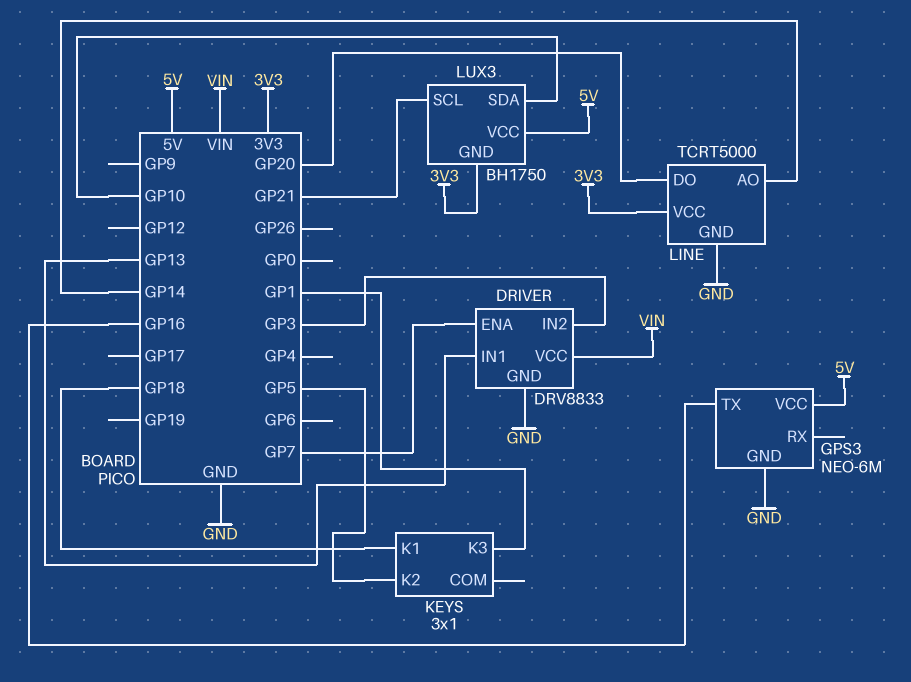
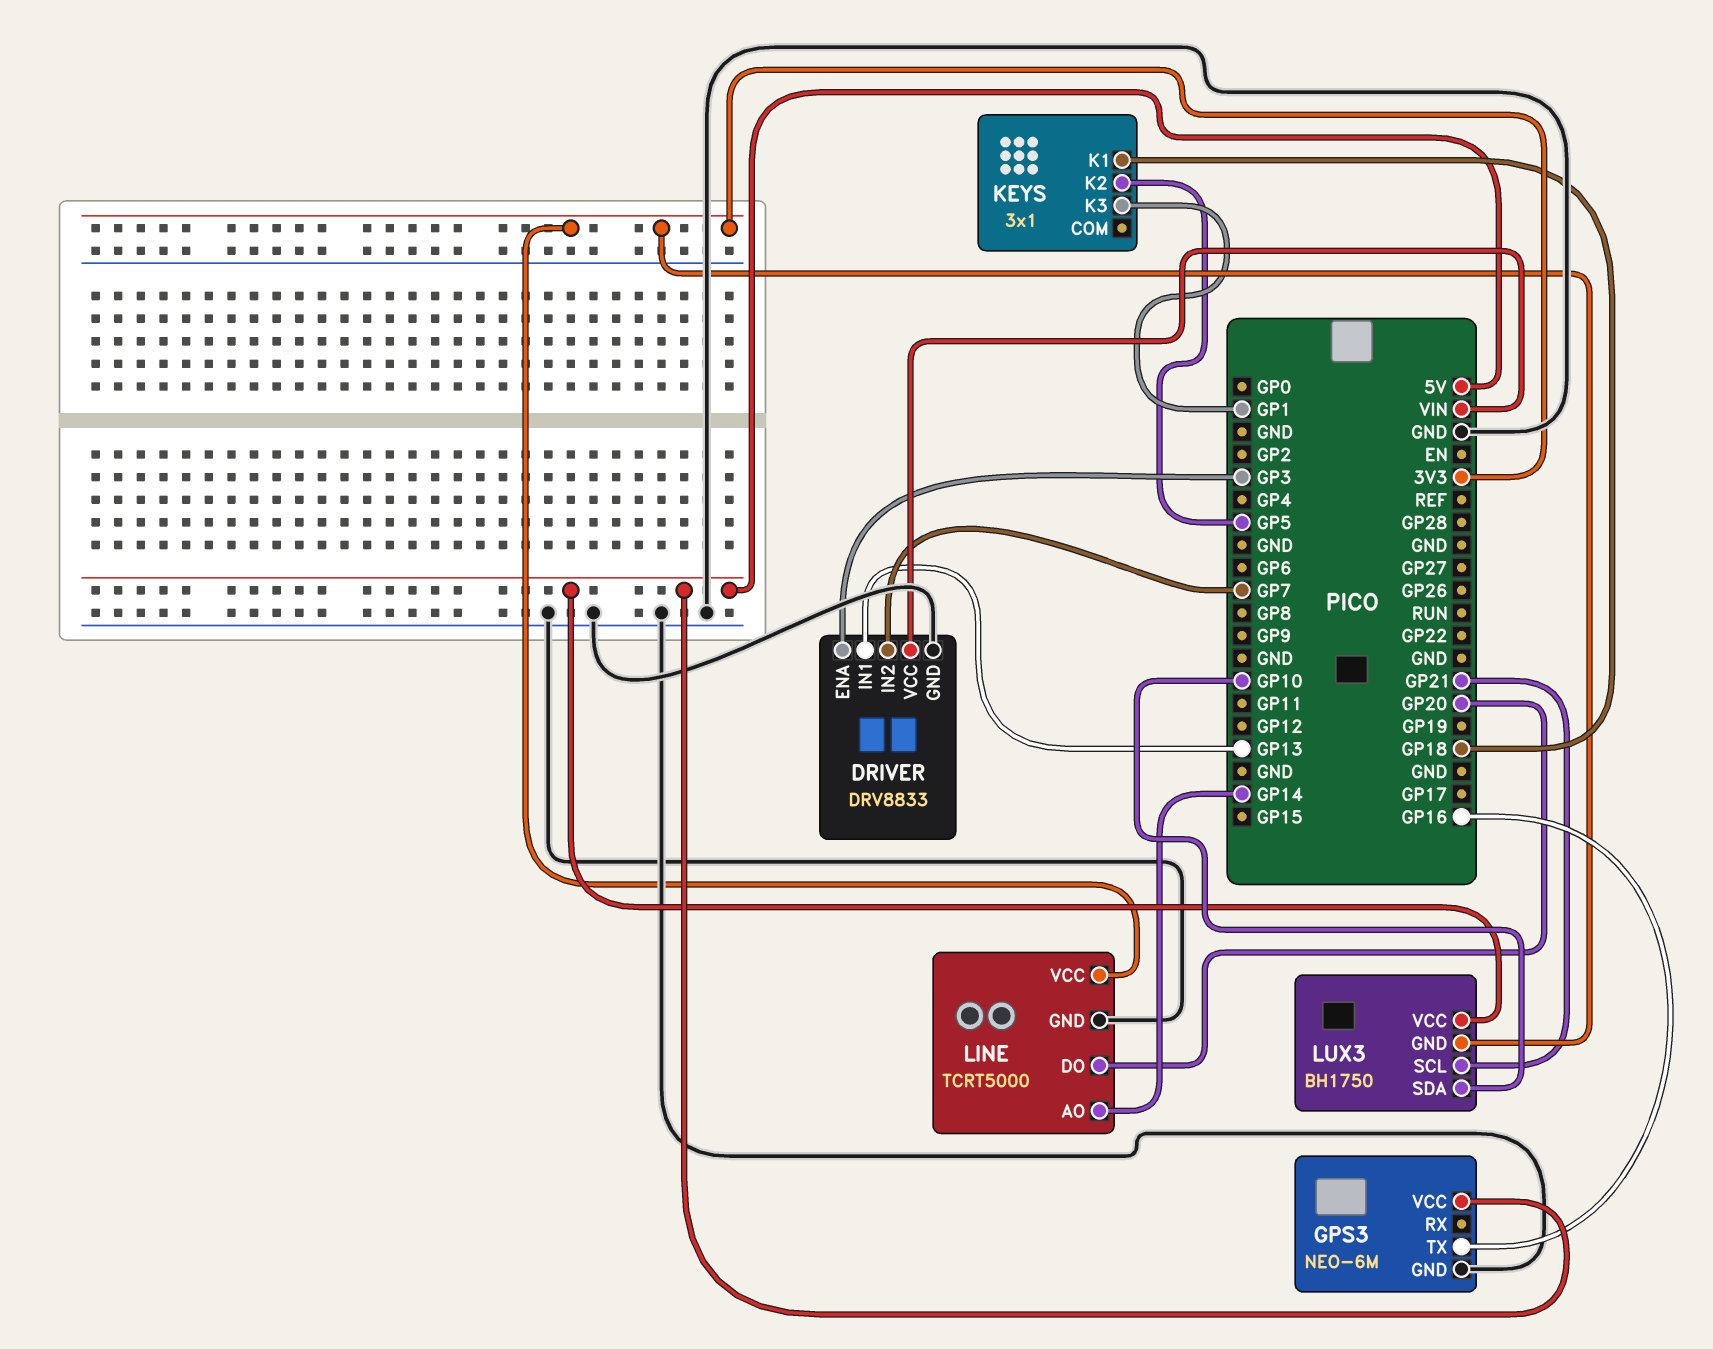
DRIVER pin ENA: GP7 -> GP3
DRIVER pin IN2: GP3 -> GP7

